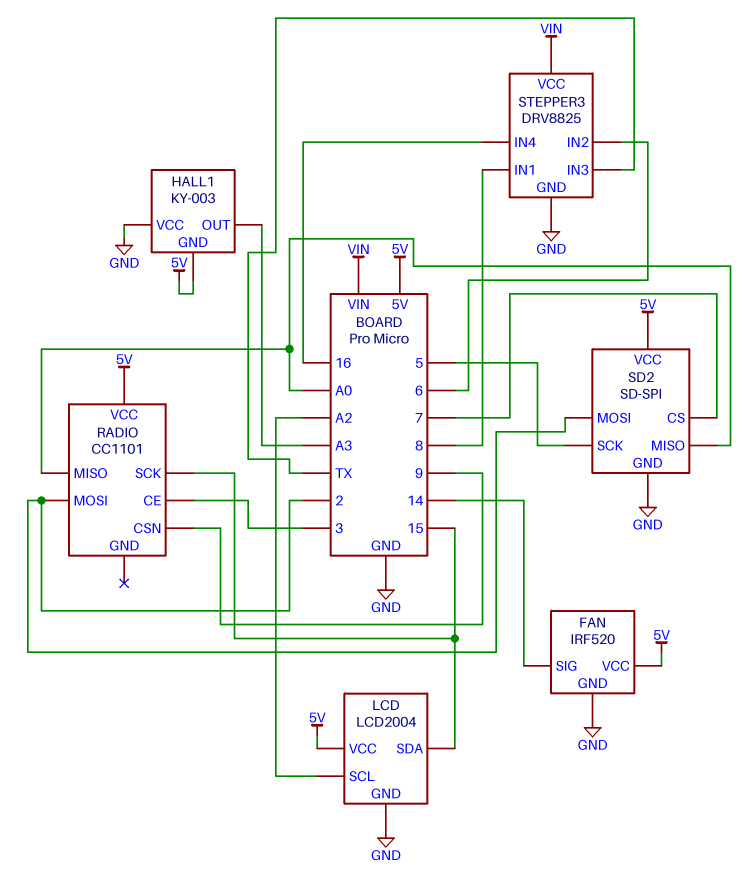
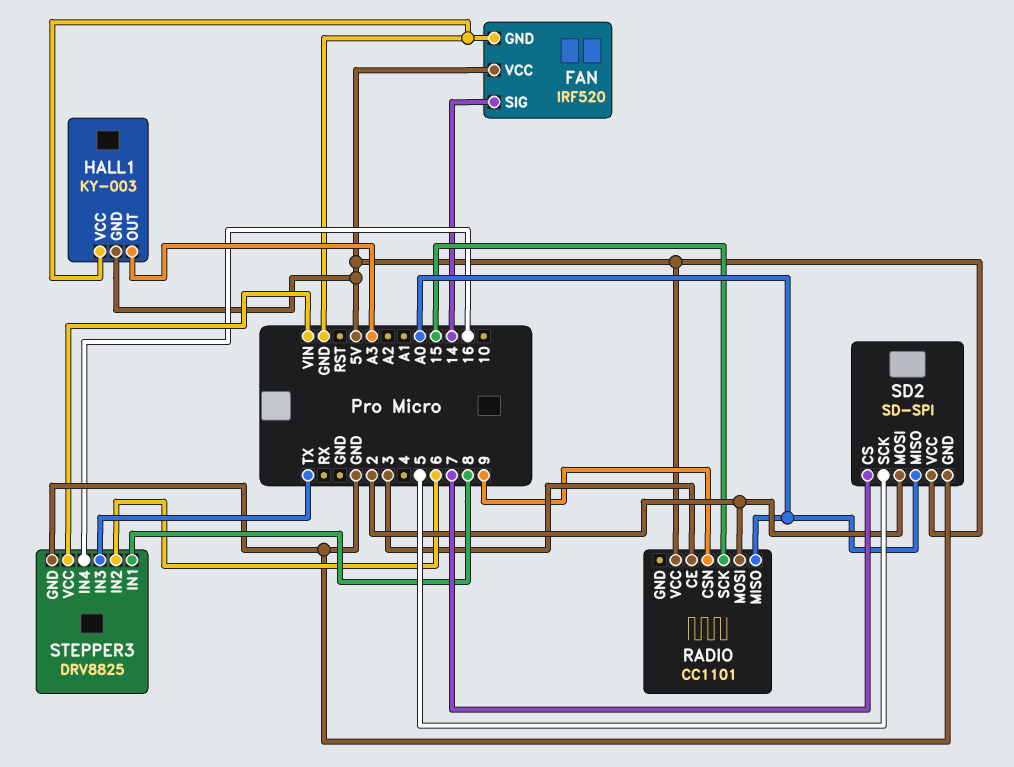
LCD: LCD2004 -> none
LCD pin GND: GND -> none
LCD pin SCL: A2 -> none
LCD pin SDA: 15 -> none
LCD pin VCC: 5V -> none

